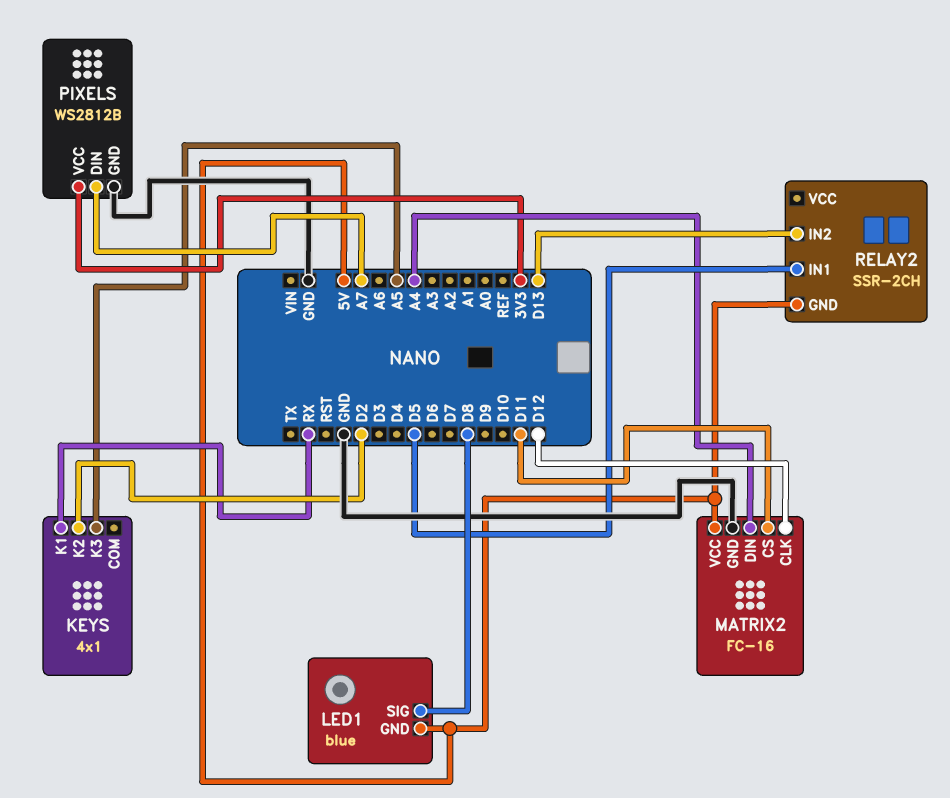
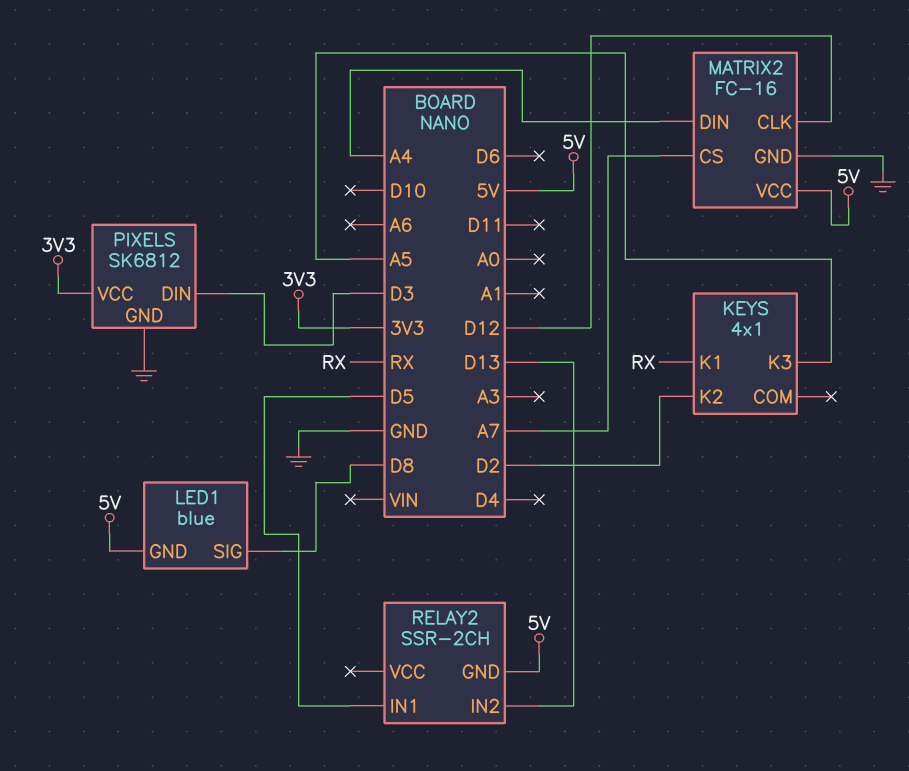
MATRIX2 pin CS: D11 -> A7
PIXELS: WS2812B -> SK6812
PIXELS pin DIN: A7 -> D3

